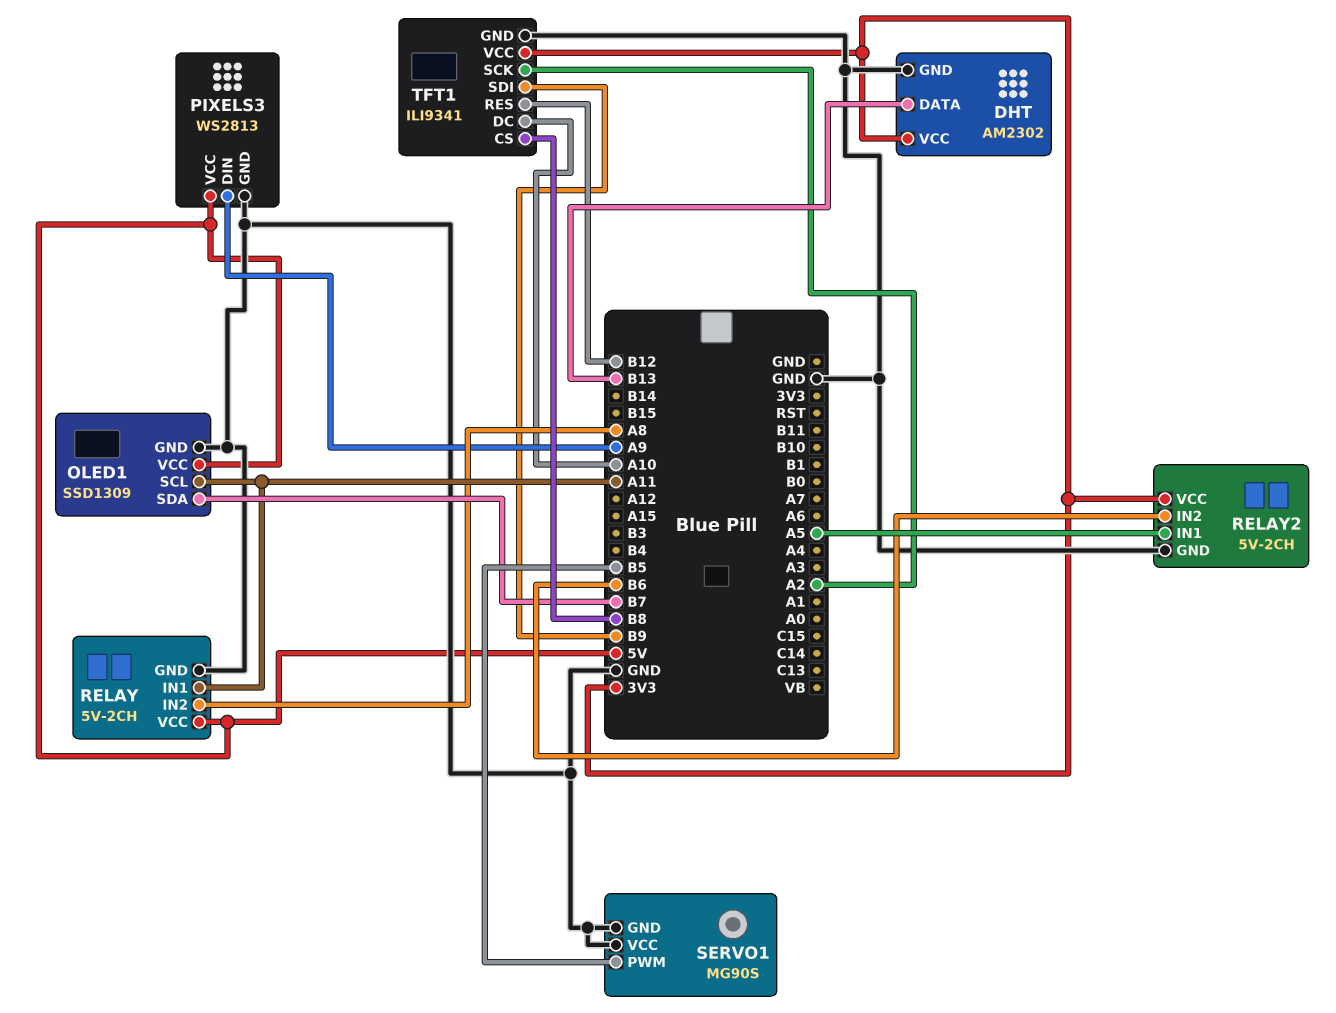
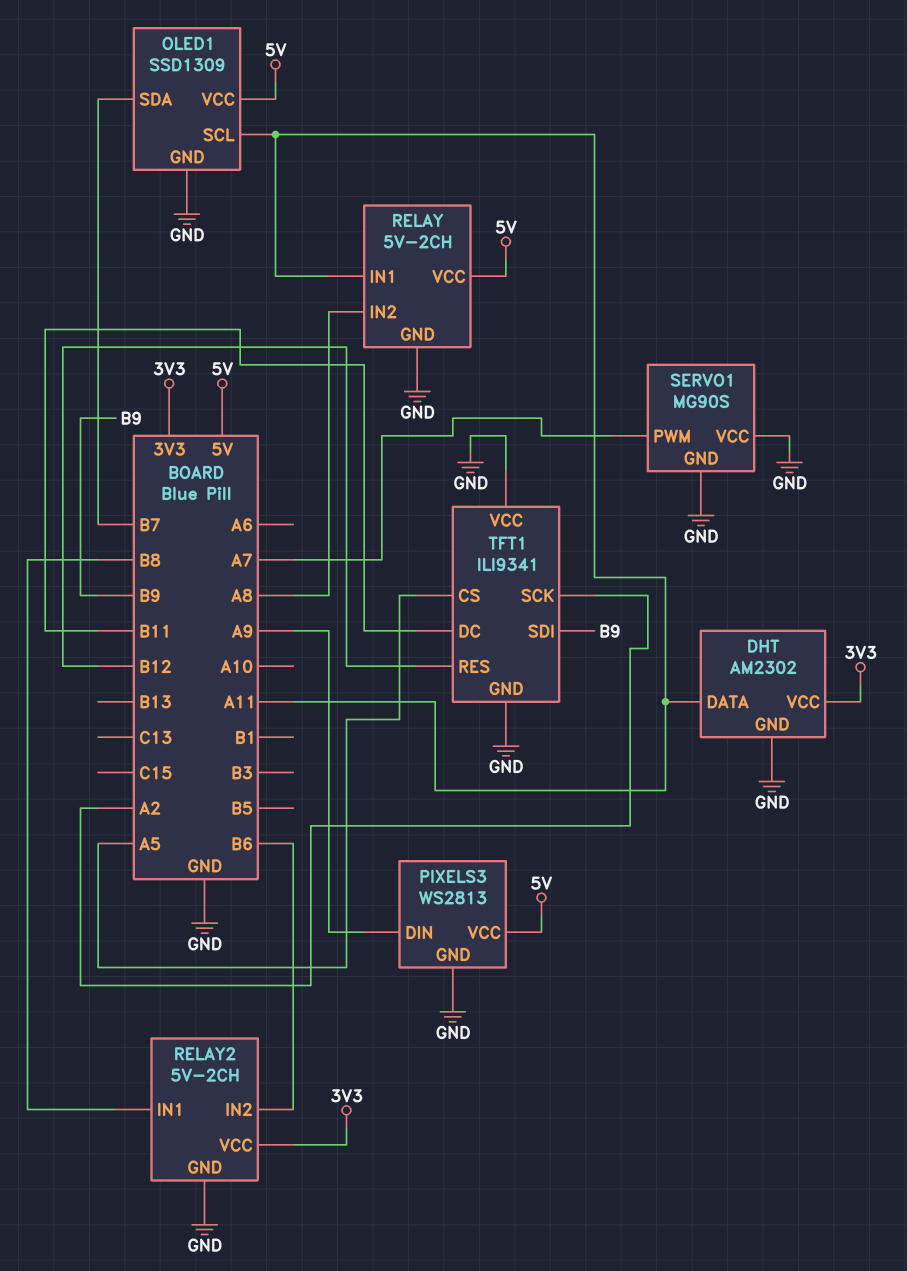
DHT pin DATA: B13 -> A11
RELAY2 pin IN1: A5 -> B8
SERVO1 pin PWM: B5 -> A7
TFT1 pin CS: B8 -> A5
TFT1 pin DC: A10 -> B11
TFT1 pin VCC: 3V3 -> GND

